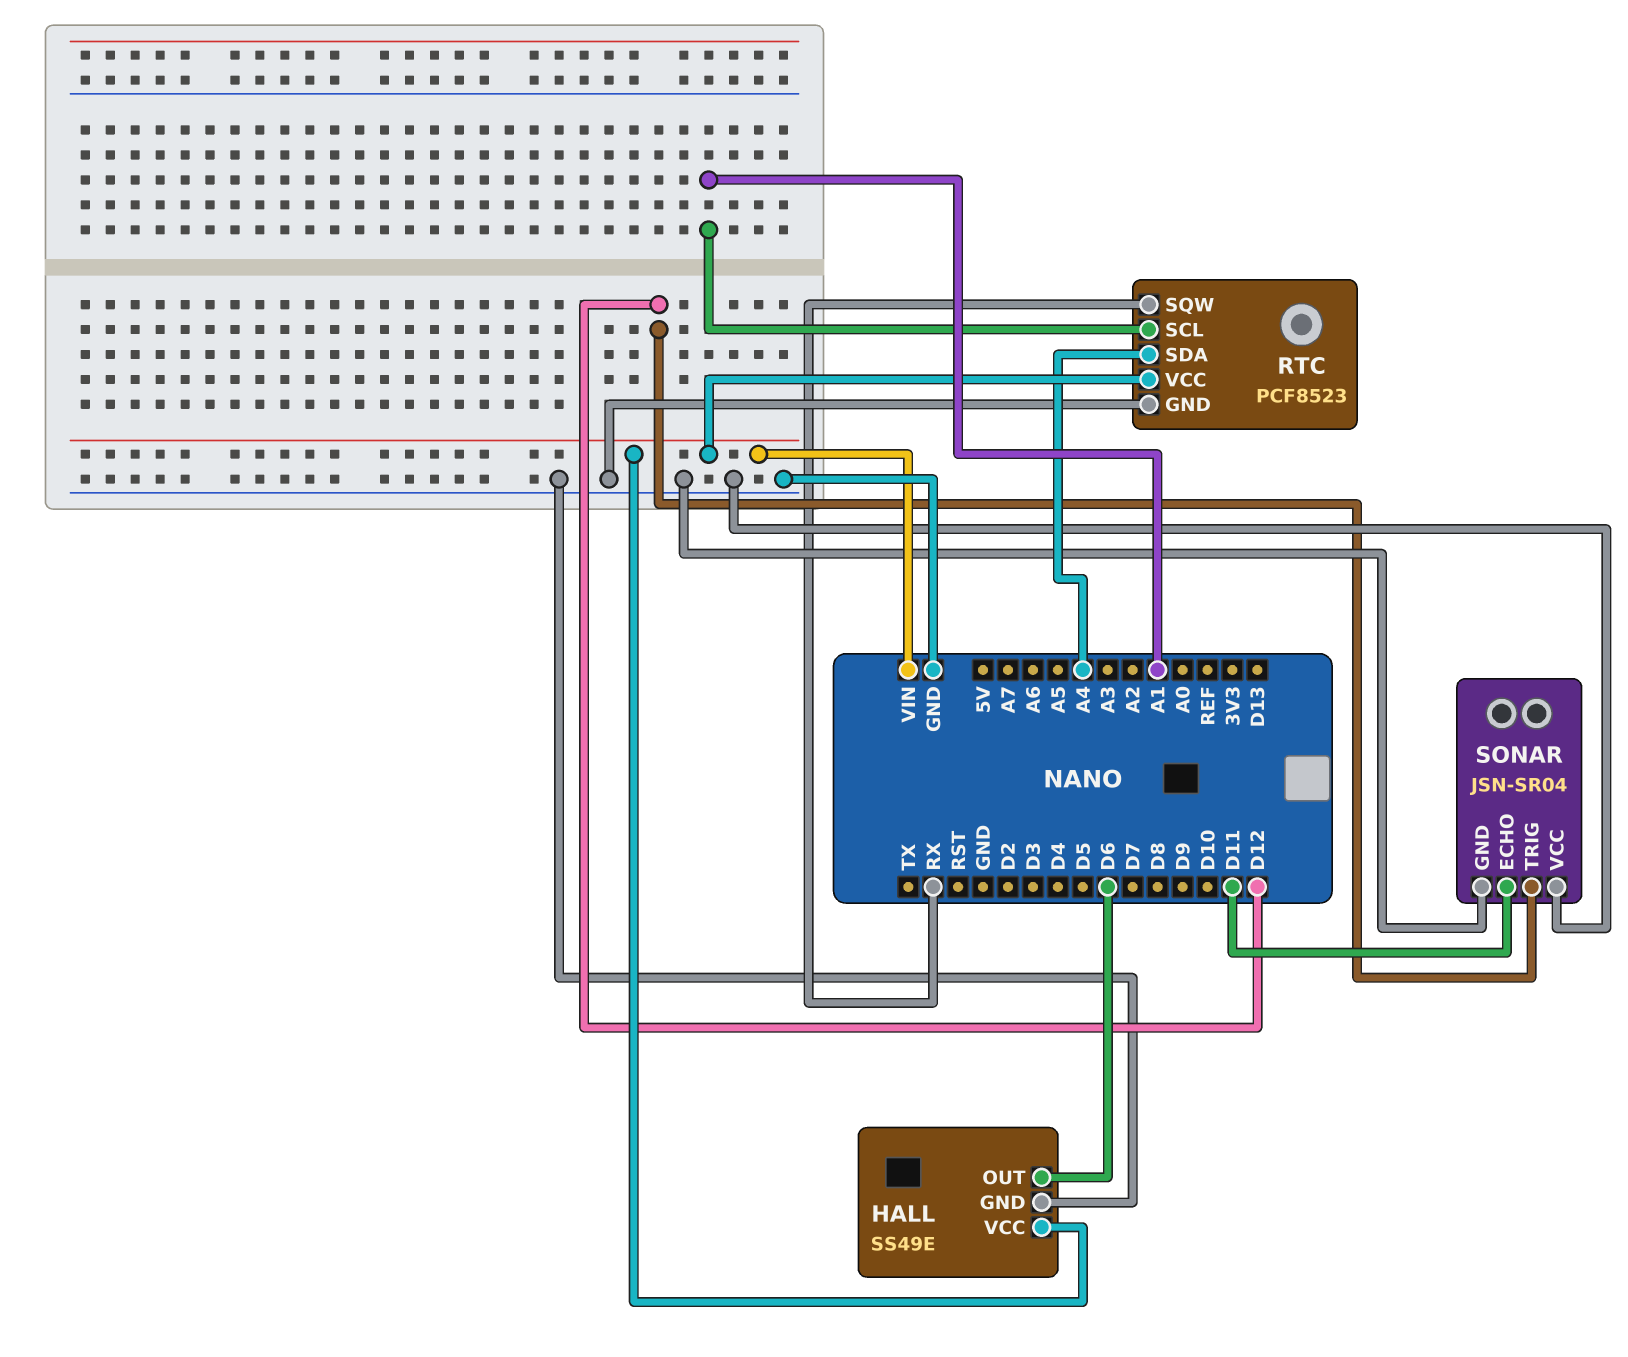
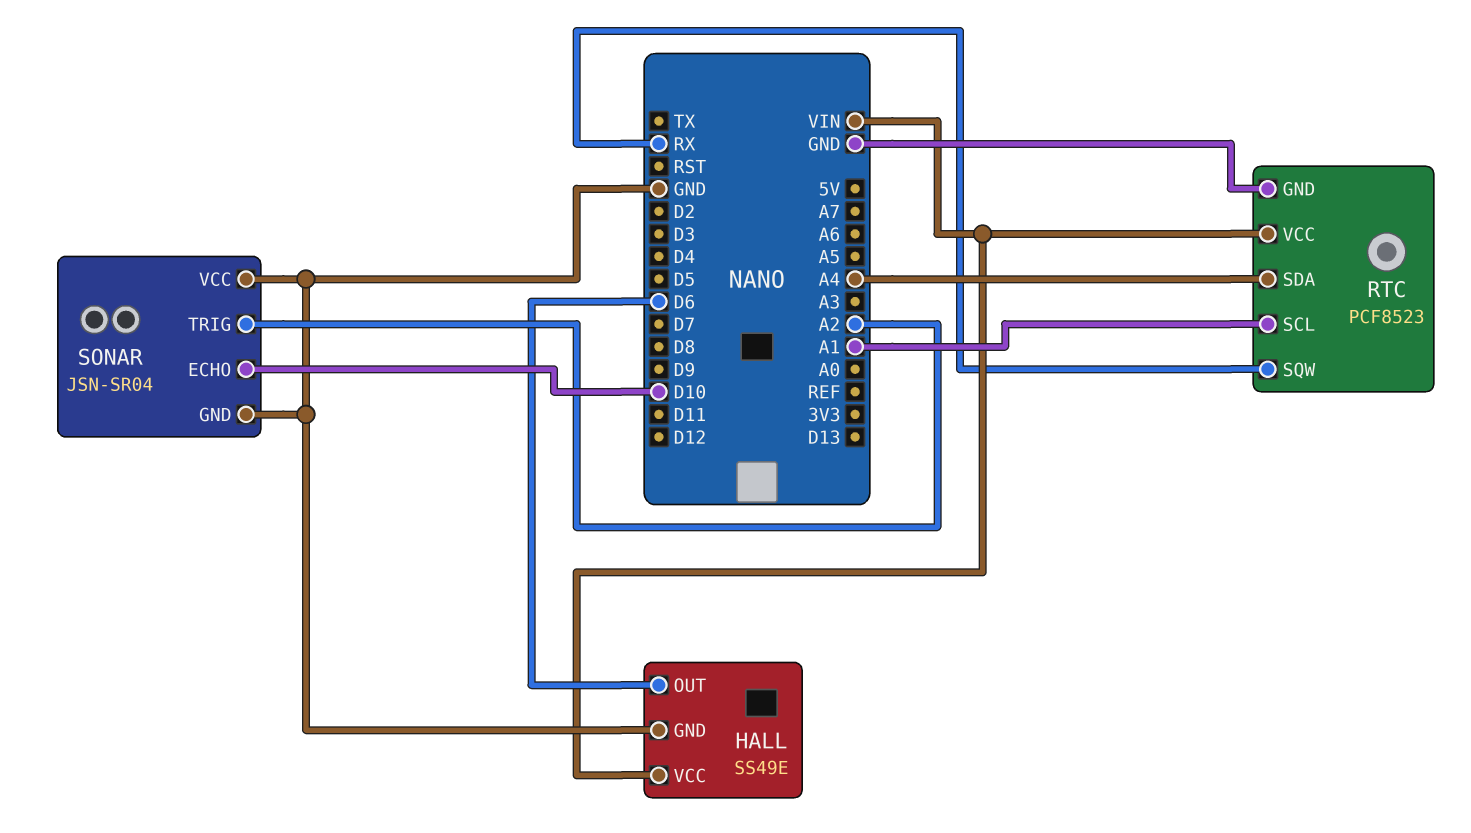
SONAR pin ECHO: D11 -> D10
SONAR pin TRIG: D12 -> A2

